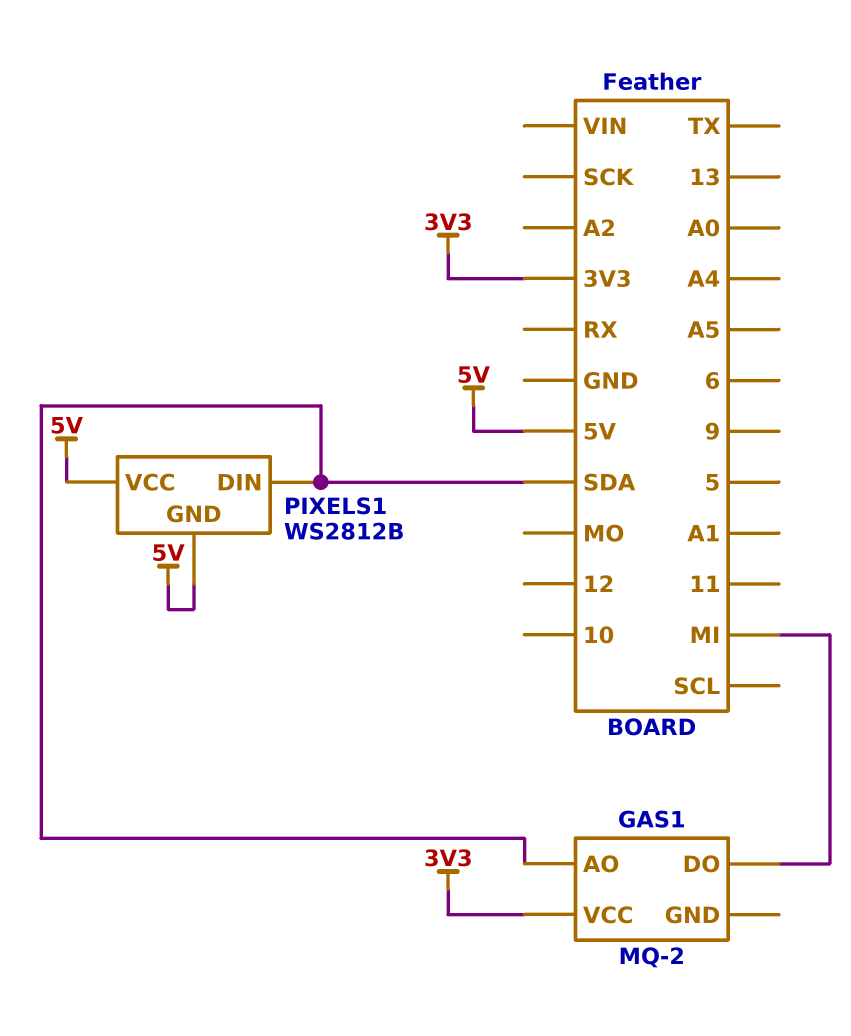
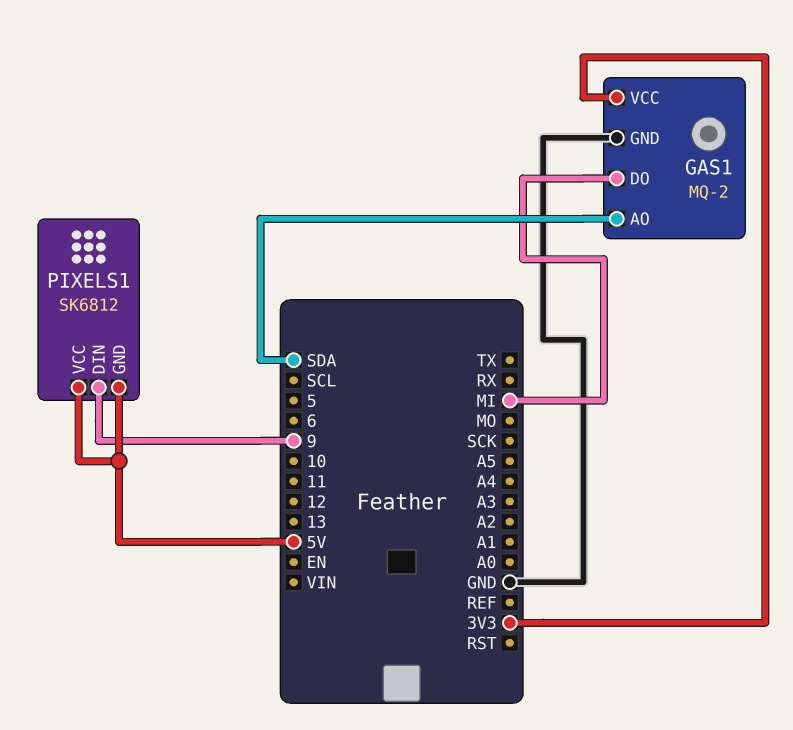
GAS1 pin GND: none -> GND
PIXELS1: WS2812B -> SK6812
PIXELS1 pin DIN: SDA -> 9

